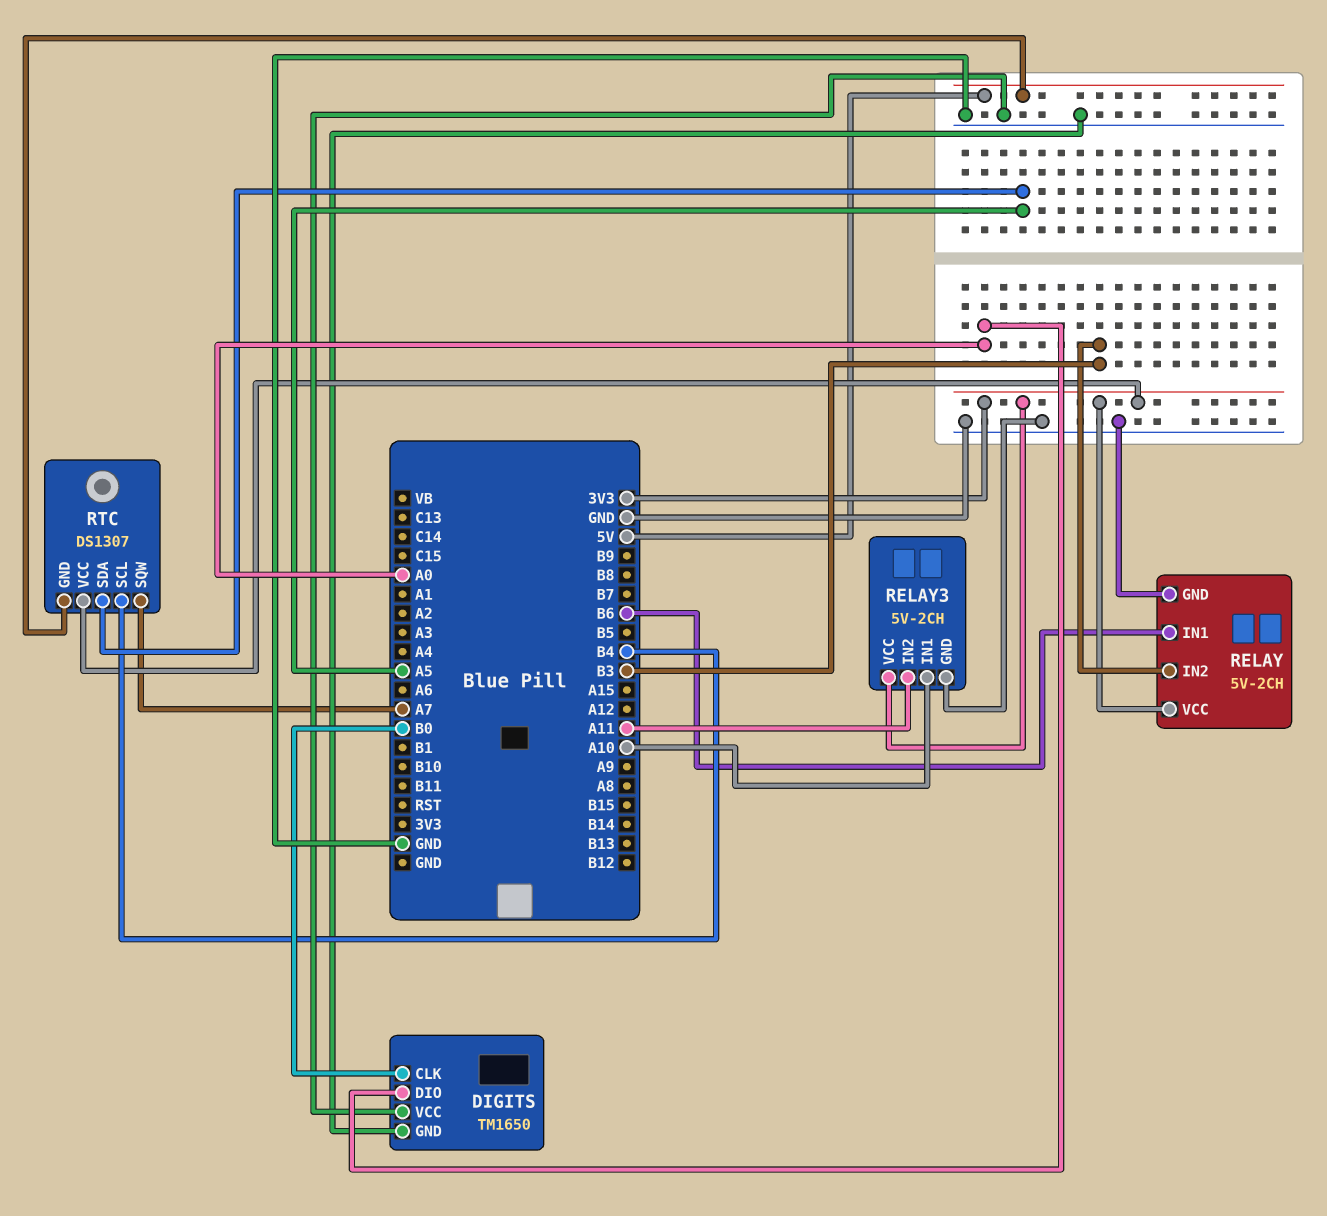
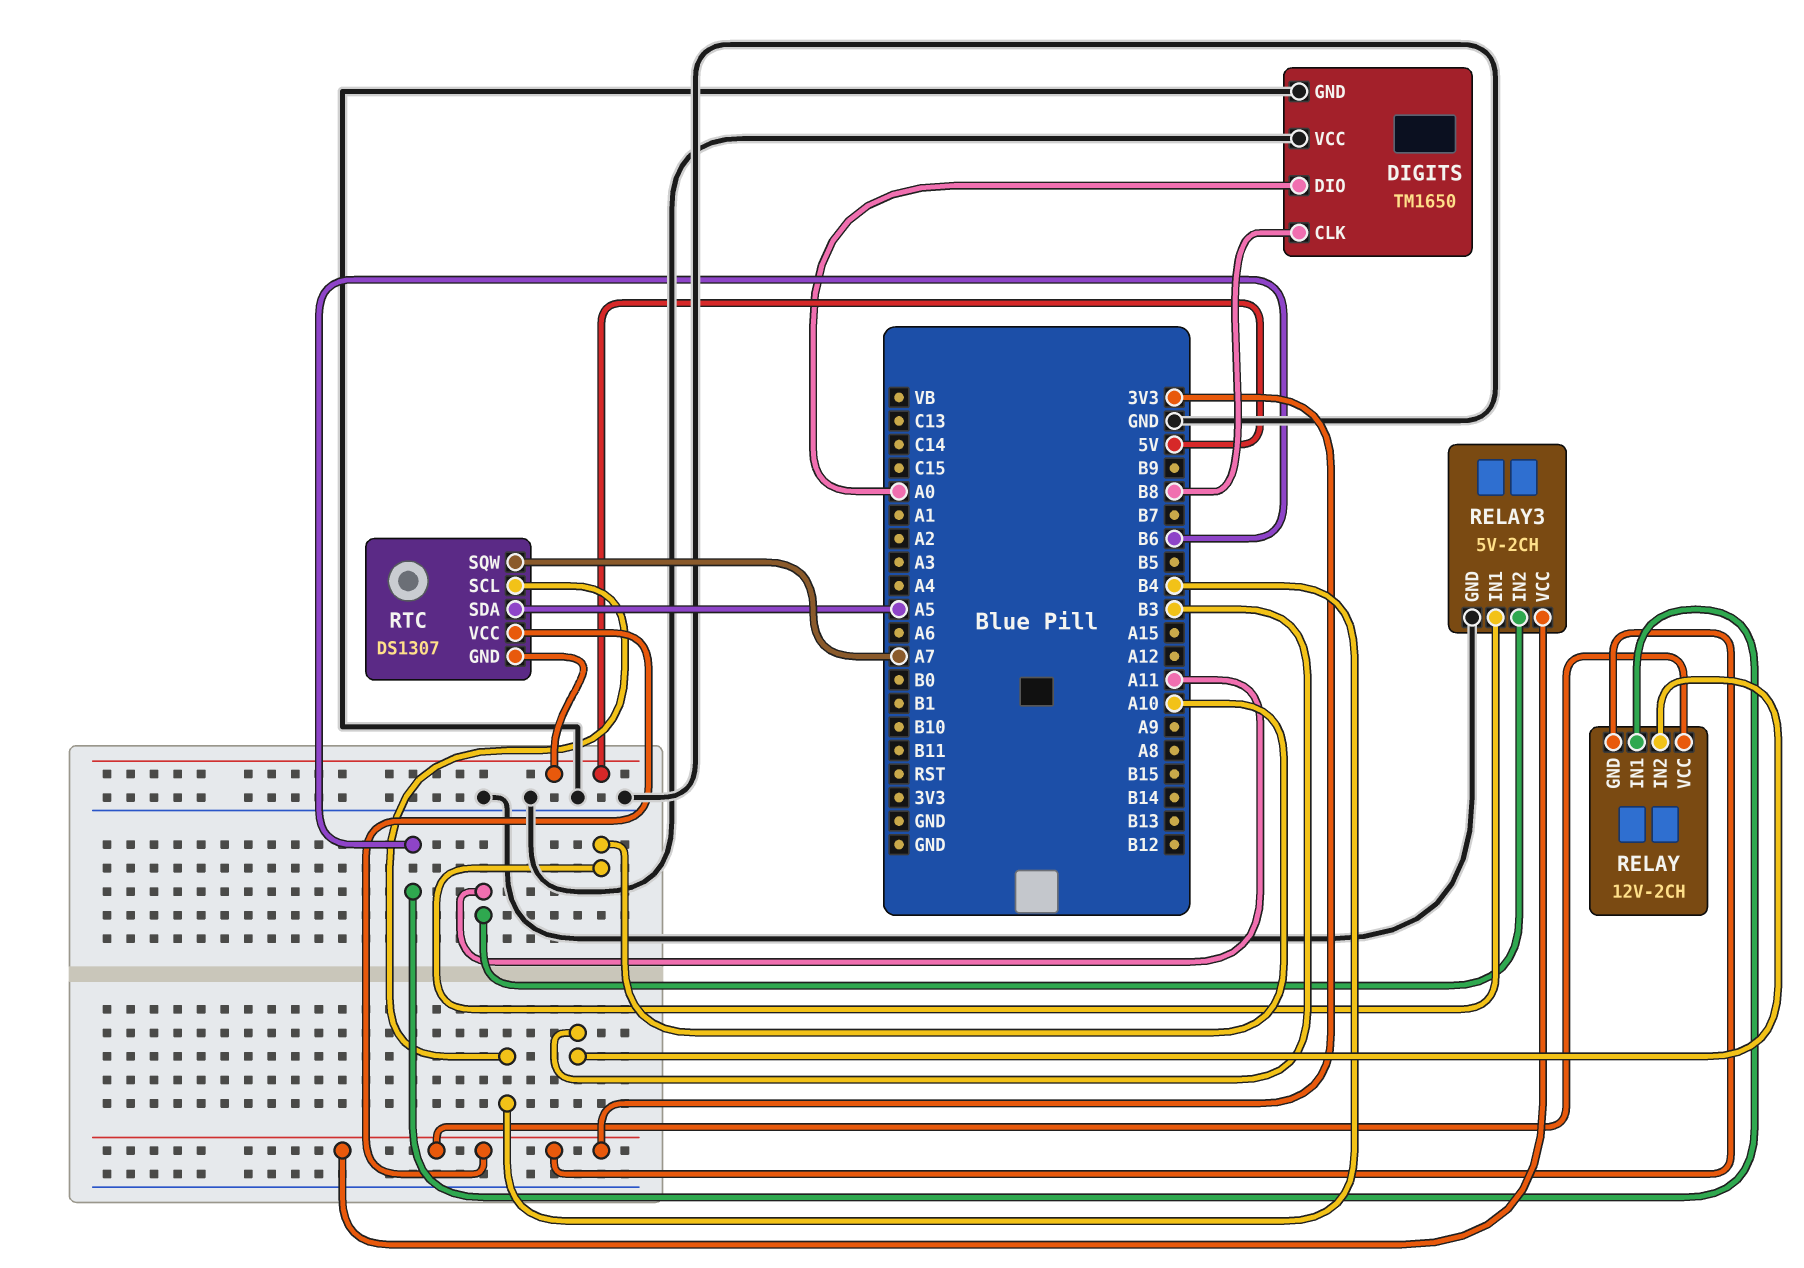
DIGITS pin CLK: B0 -> B8
RELAY: 5V-2CH -> 12V-2CH
RELAY pin GND: GND -> 3V3

